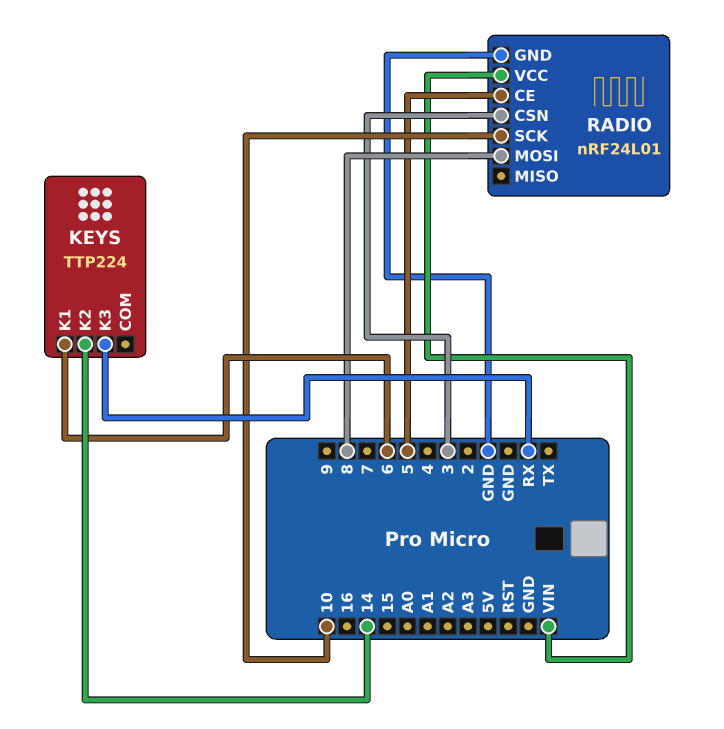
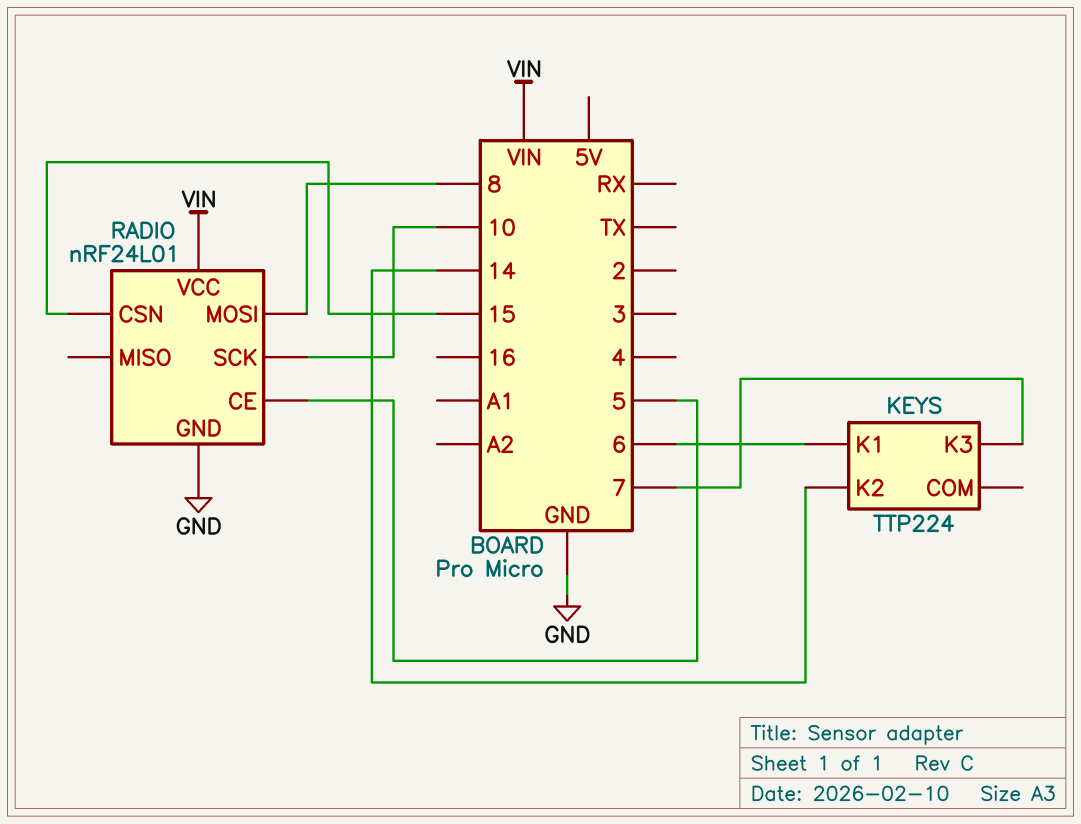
KEYS pin K3: RX -> 7
RADIO pin CSN: 3 -> 15

